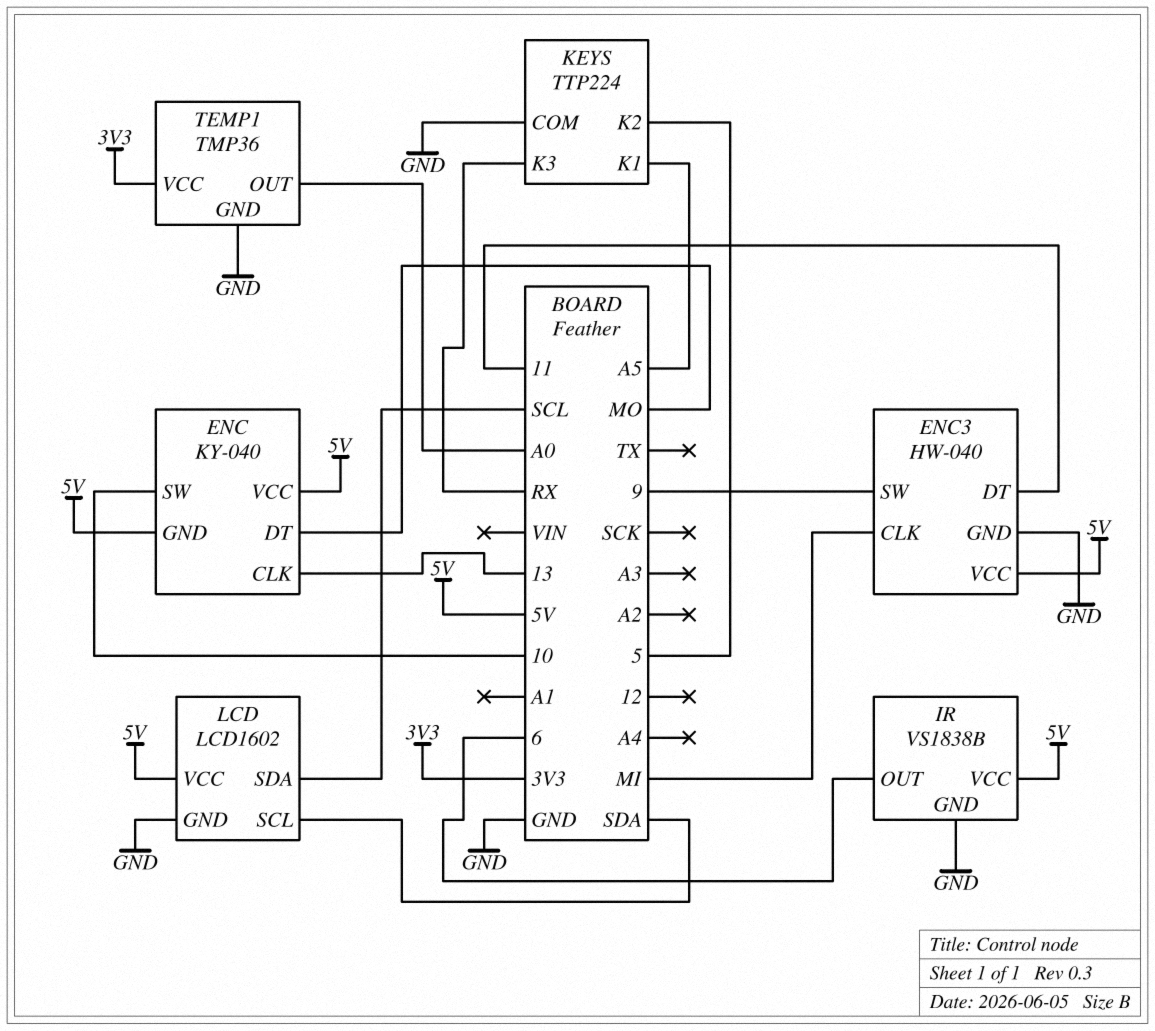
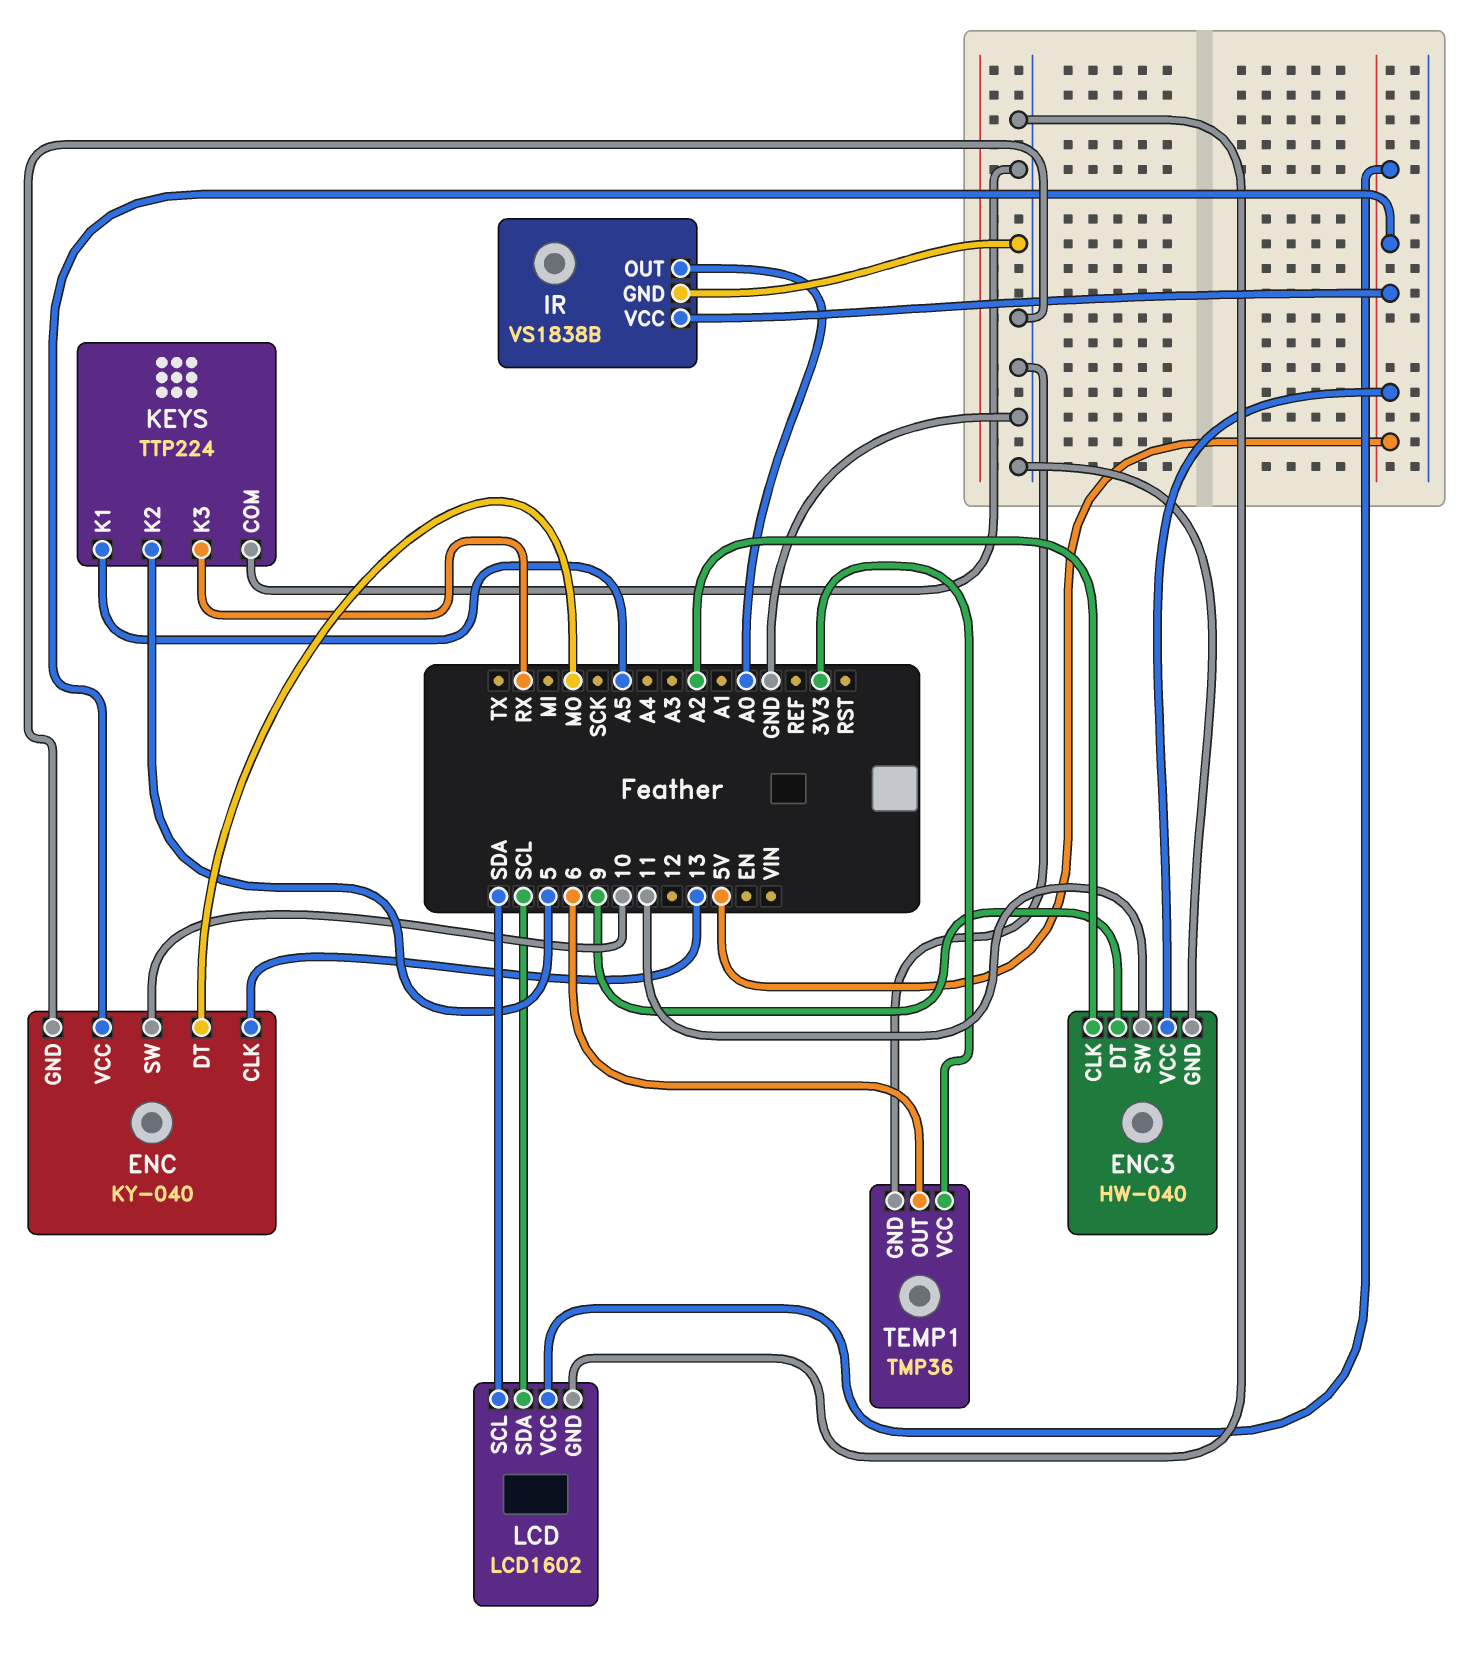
ENC pin GND: 5V -> GND
ENC3 pin CLK: MI -> A2
ENC3 pin DT: 11 -> 9
ENC3 pin SW: 9 -> 11
IR pin OUT: 6 -> A0
TEMP1 pin OUT: A0 -> 6

